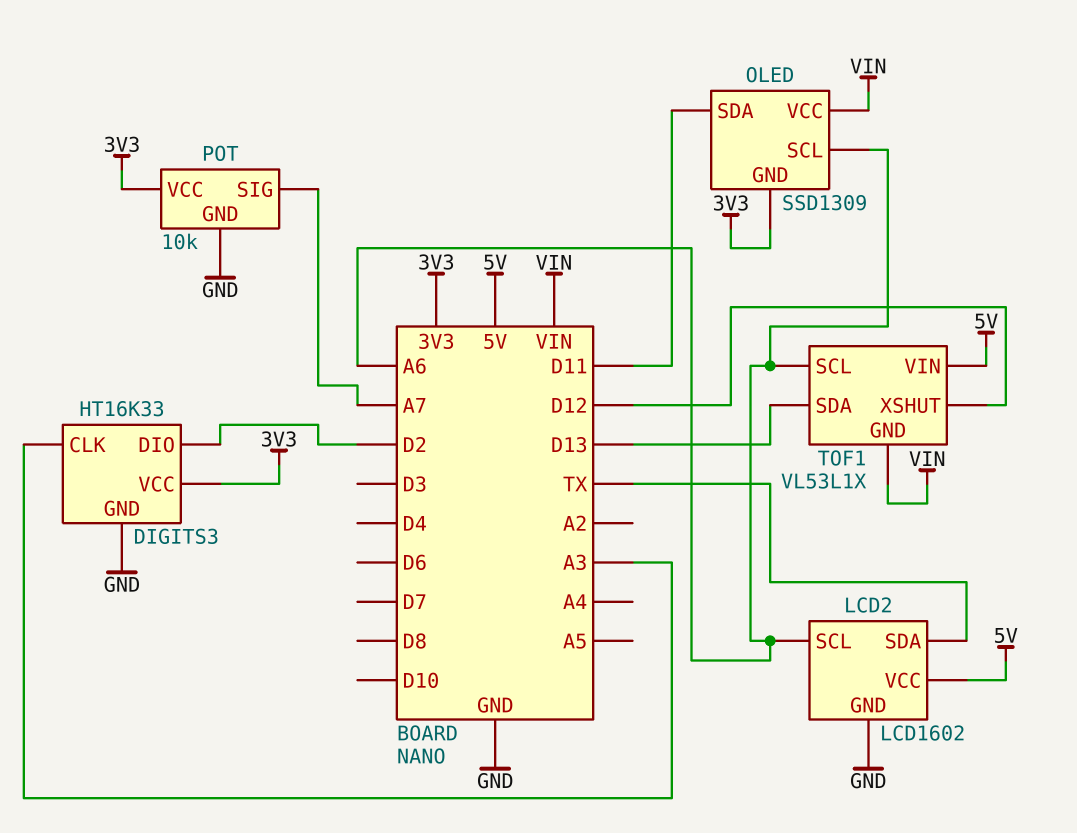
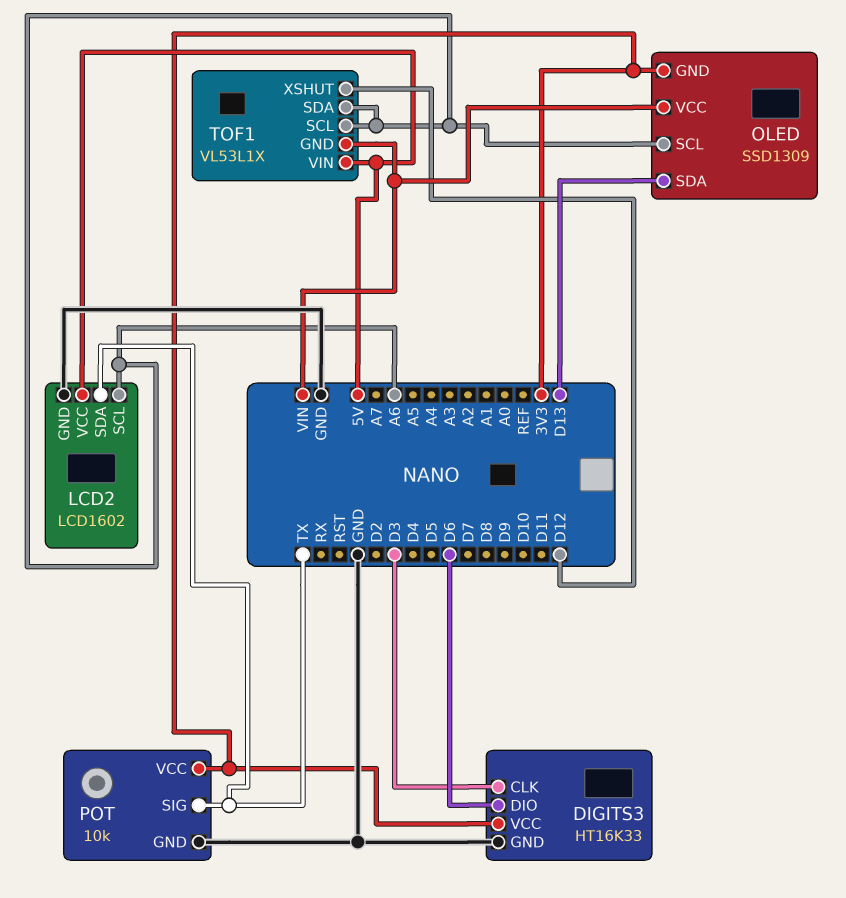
DIGITS3 pin CLK: A3 -> D3
DIGITS3 pin DIO: D2 -> D6
OLED pin SDA: D11 -> D13
POT pin SIG: A7 -> TX
TOF1 pin SDA: D13 -> A6

